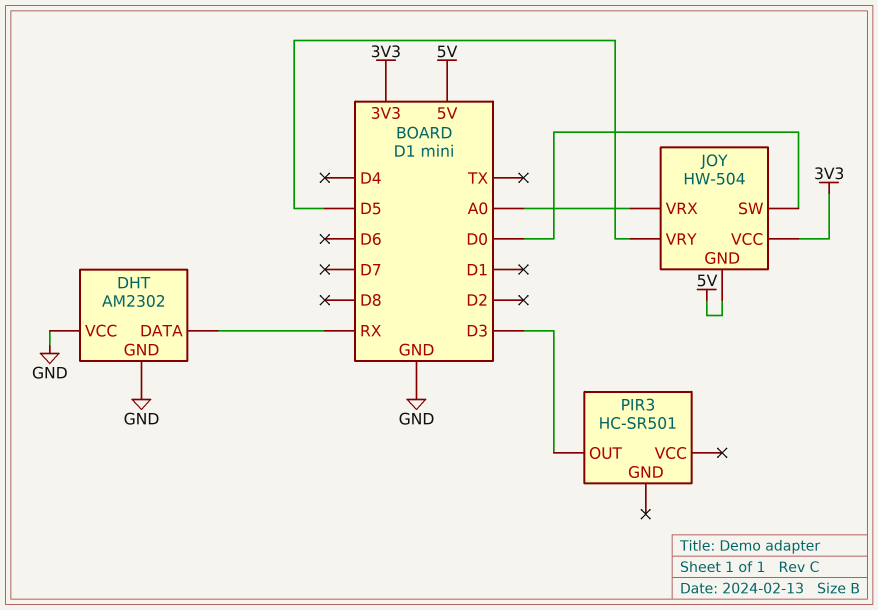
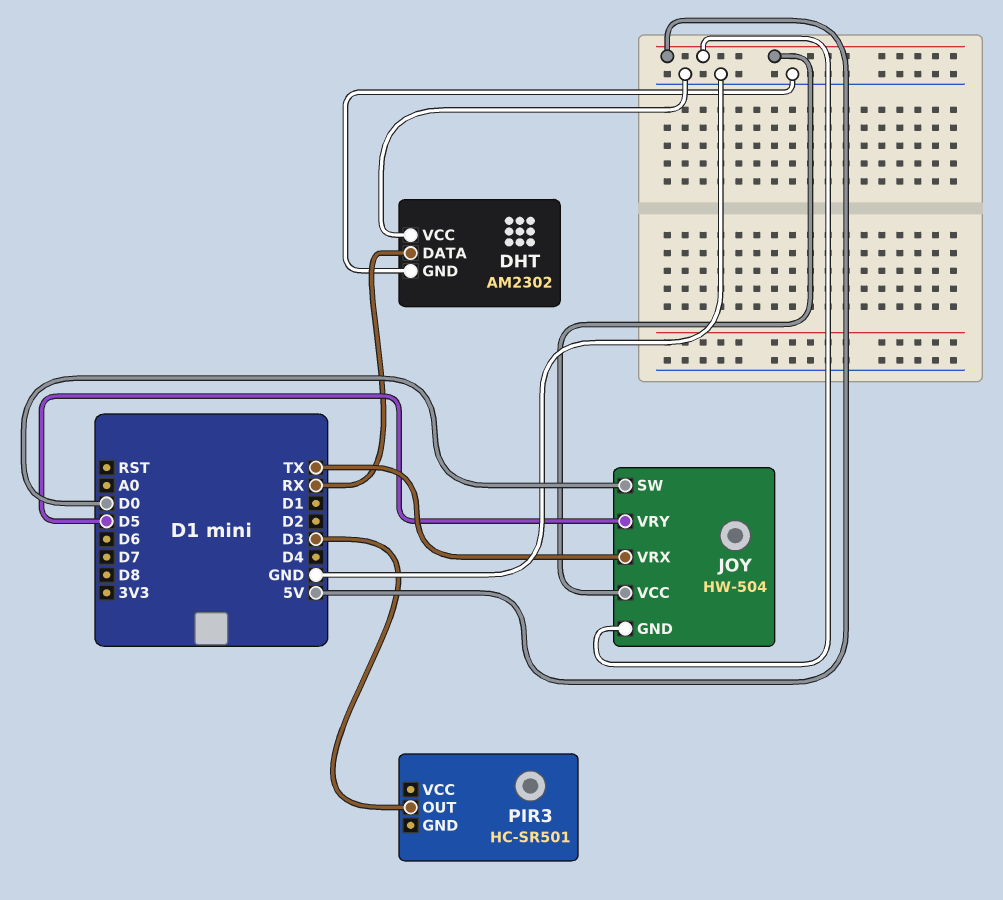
JOY pin VCC: 3V3 -> 5V
JOY pin VRX: A0 -> TX

